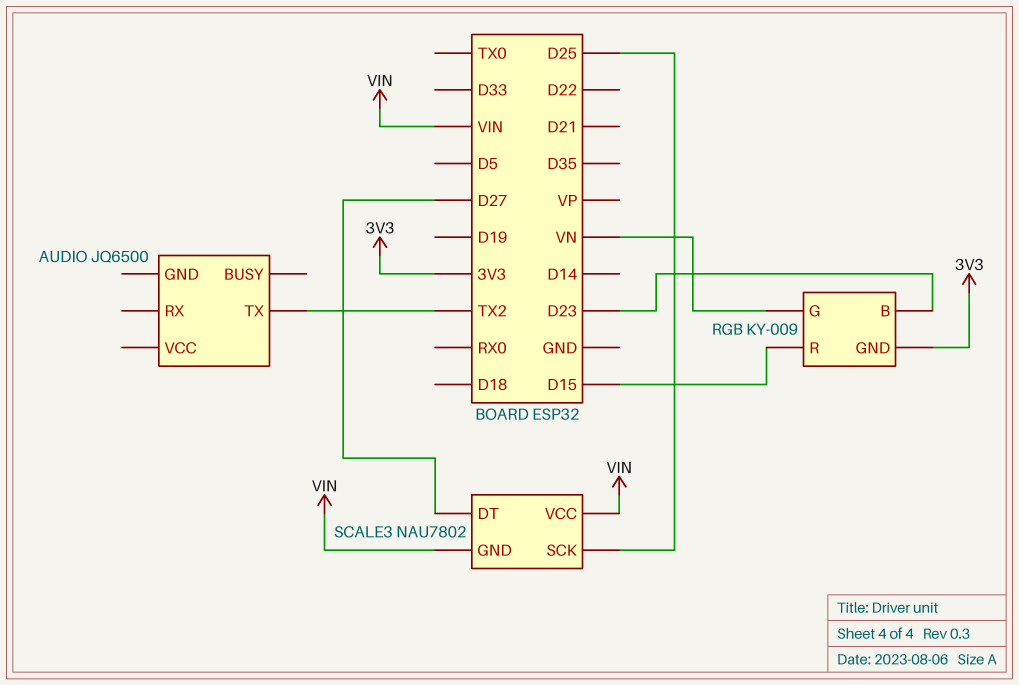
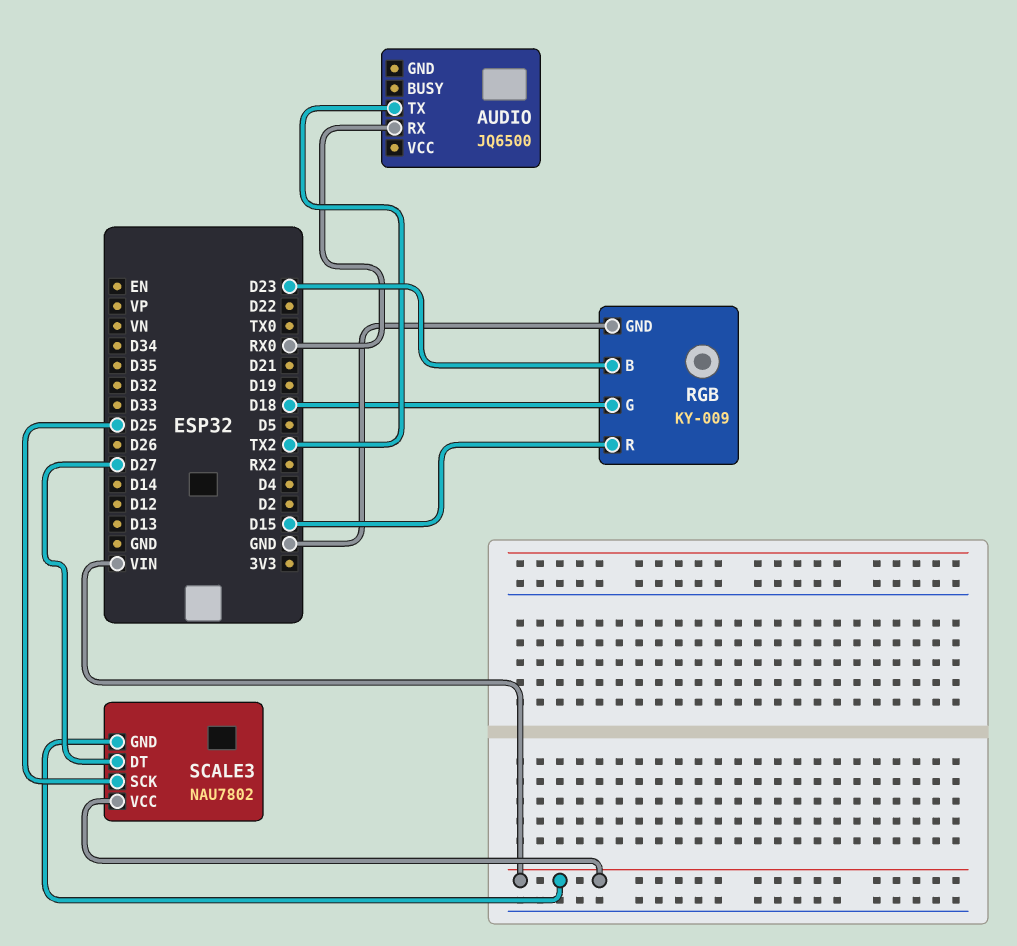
AUDIO pin RX: none -> RX0
RGB pin G: VN -> D18
RGB pin GND: 3V3 -> GND

